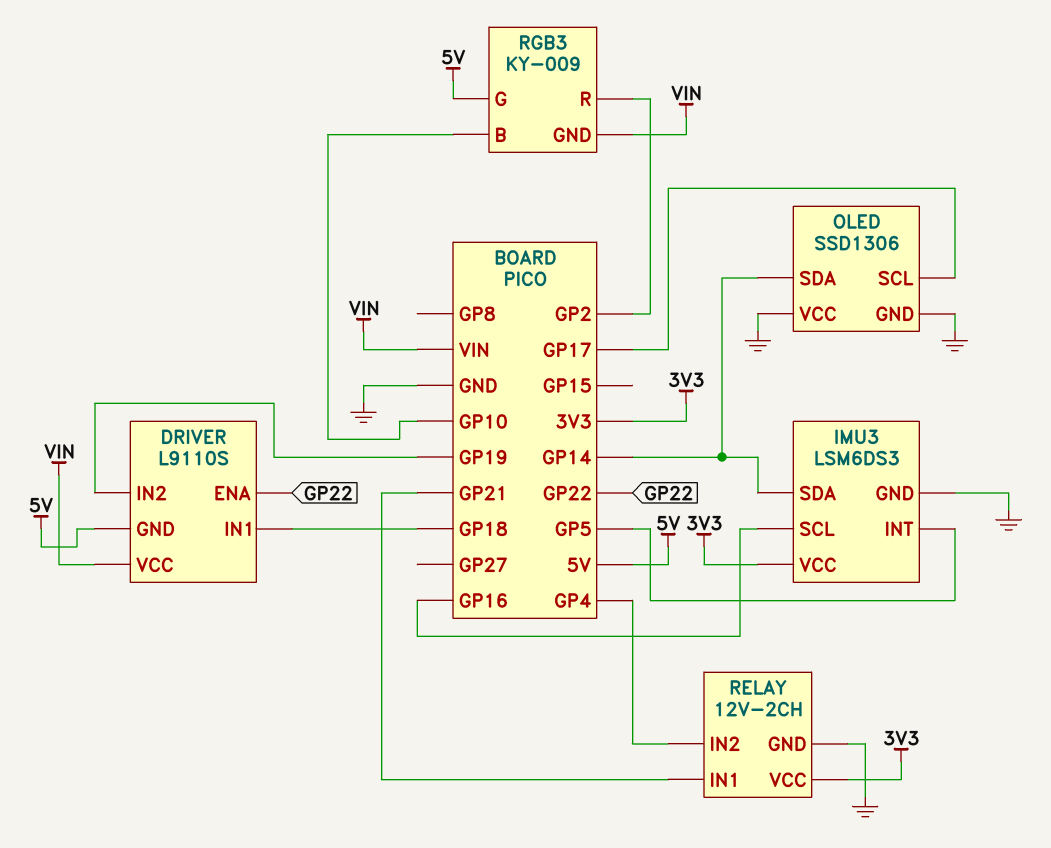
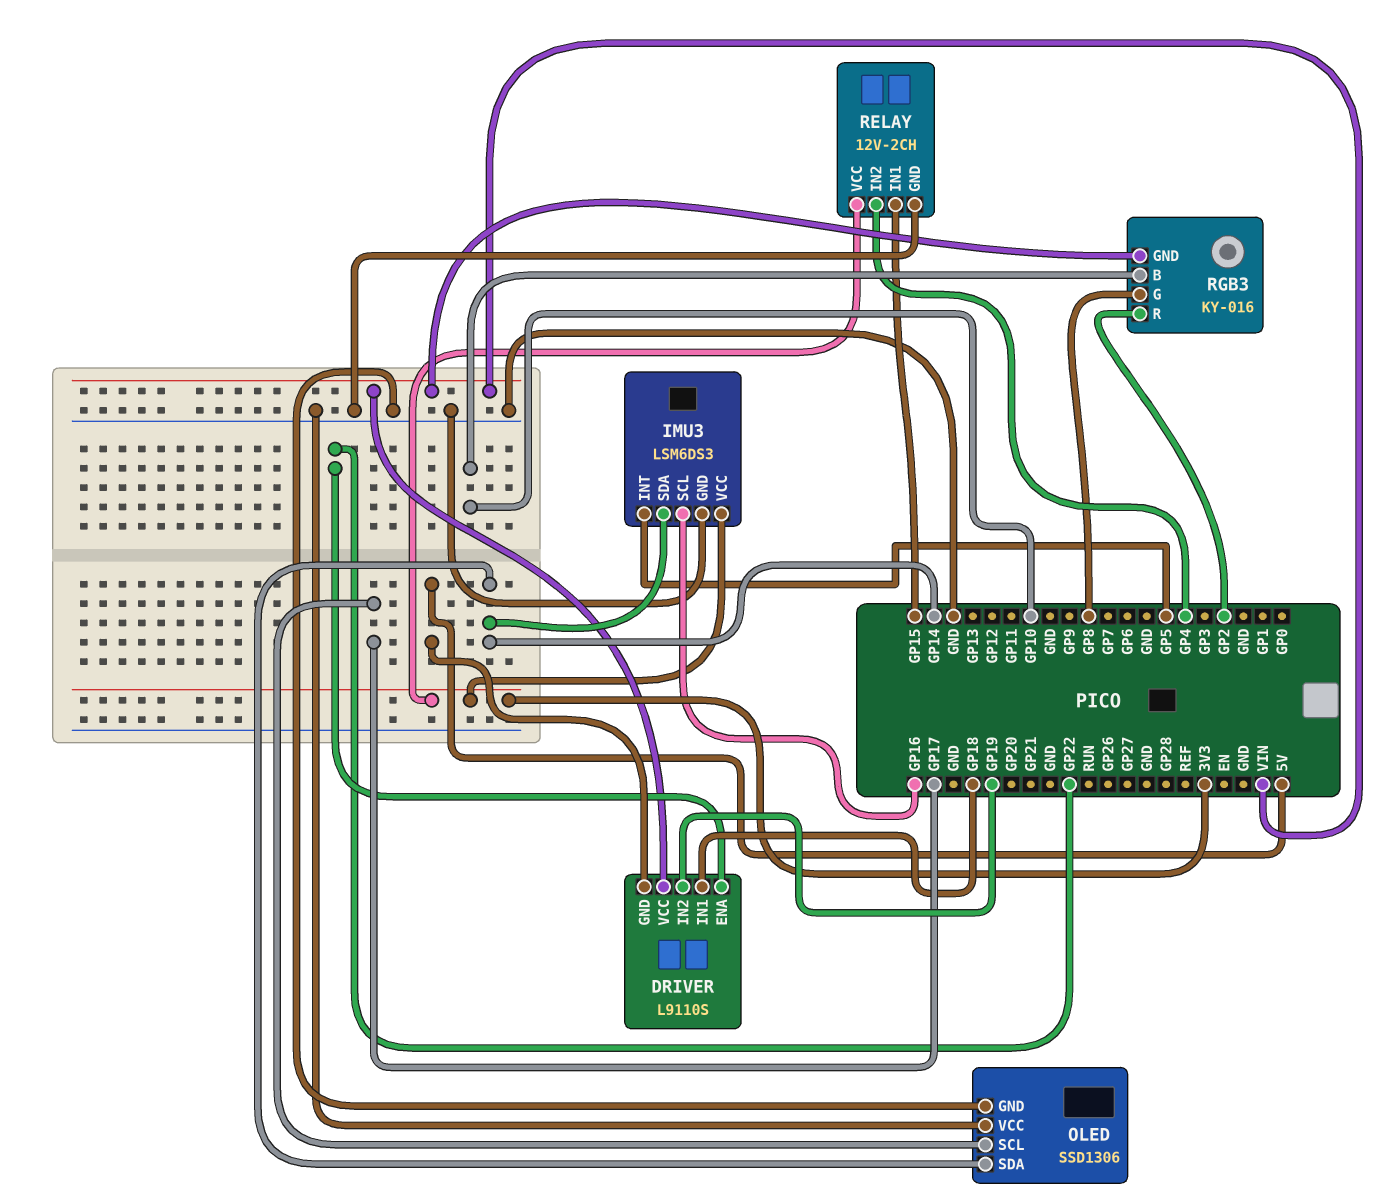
RELAY pin IN1: GP21 -> GP15
RGB3: KY-009 -> KY-016
RGB3 pin G: 5V -> GP8

